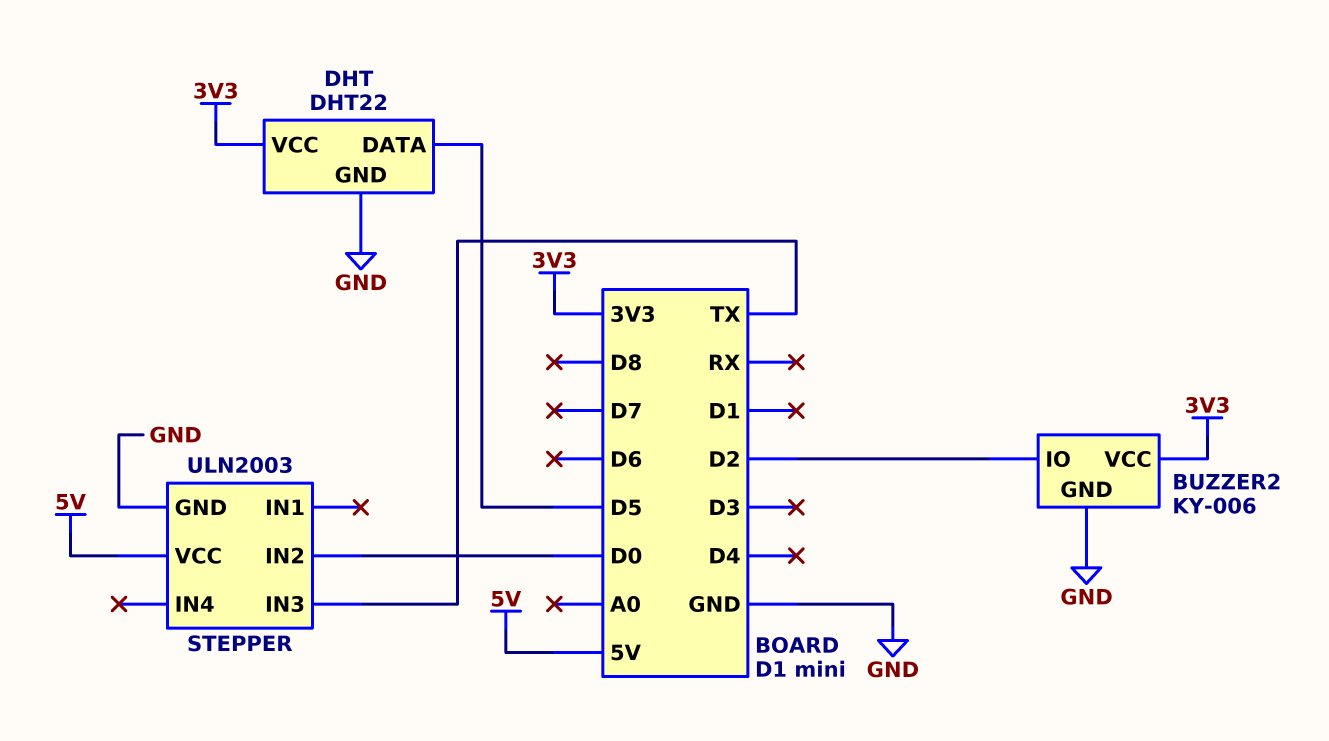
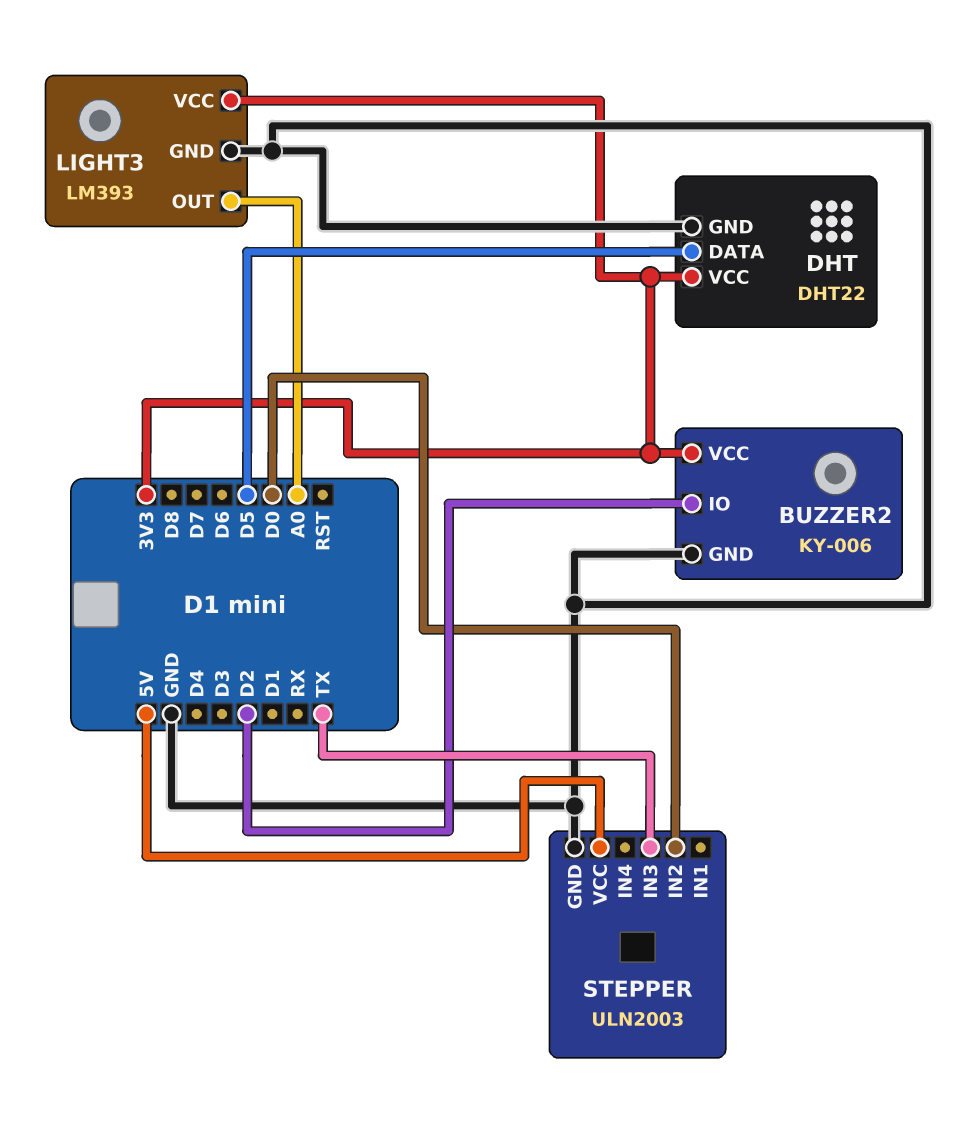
LIGHT3: none -> LM393
LIGHT3 pin GND: none -> GND
LIGHT3 pin OUT: none -> A0
LIGHT3 pin VCC: none -> 3V3

